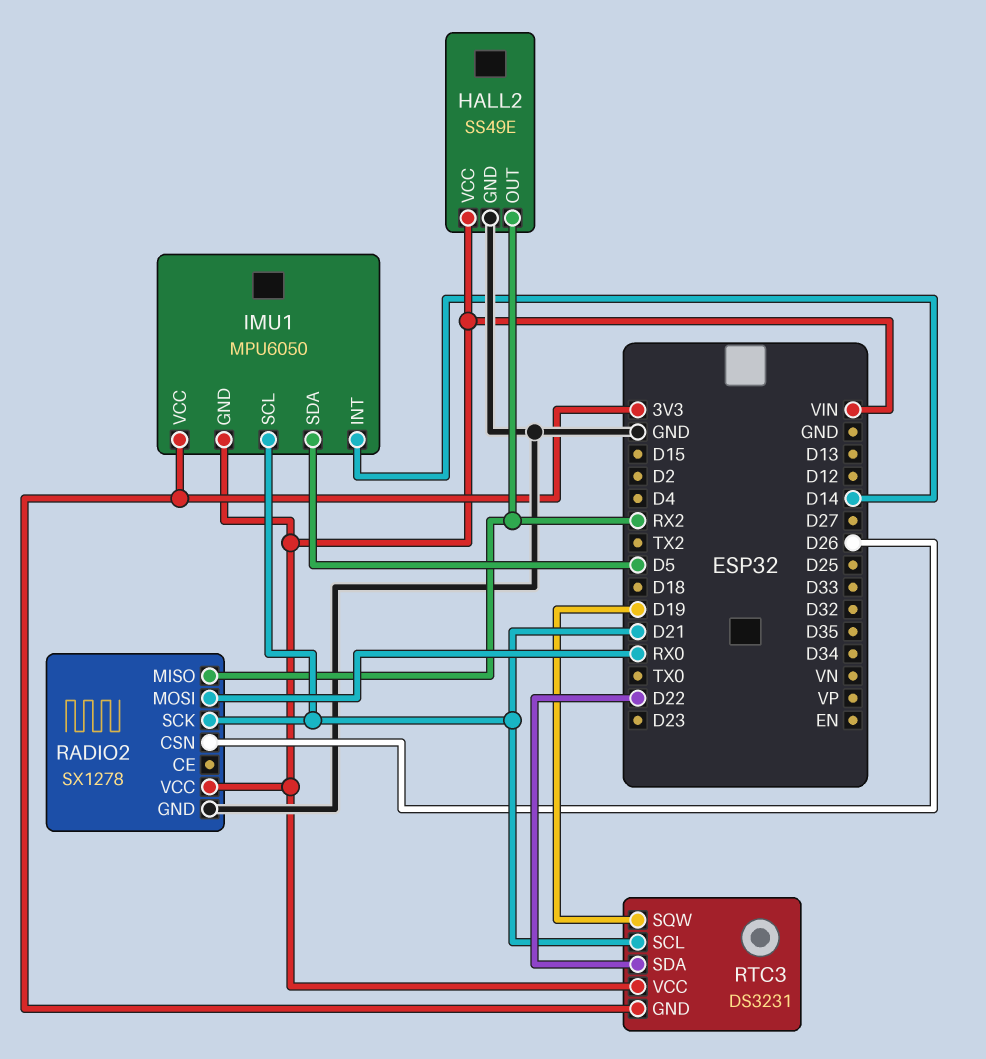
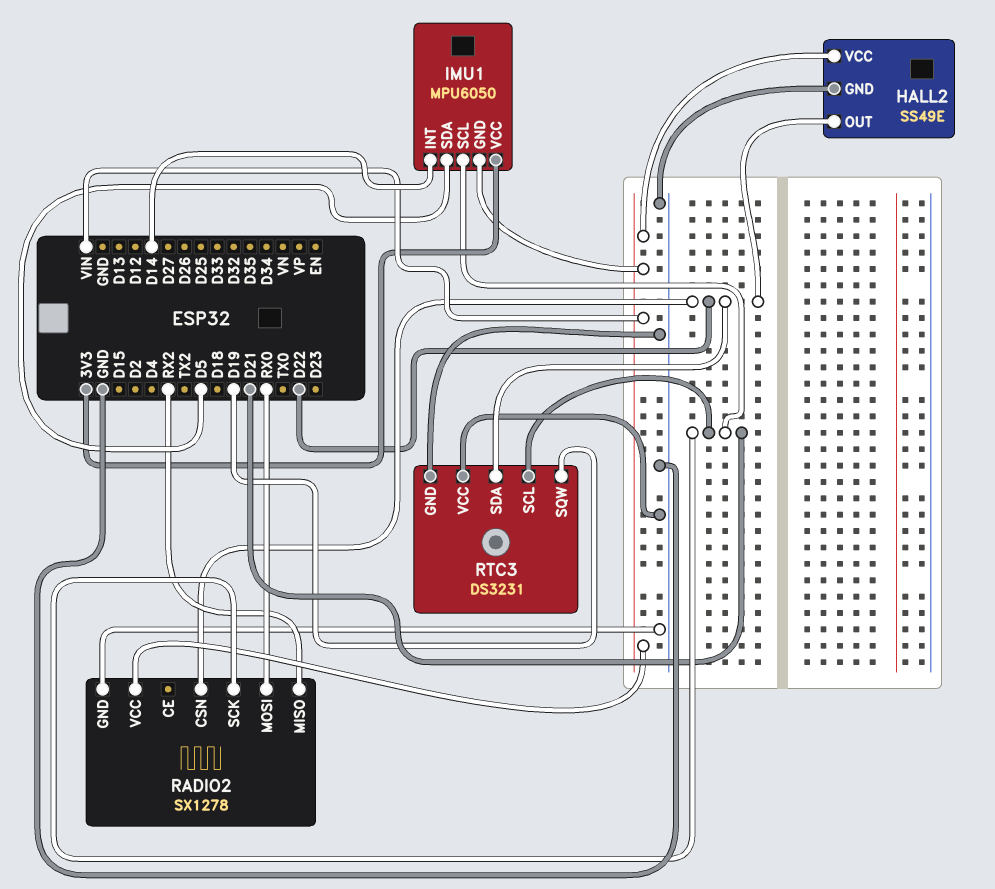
HALL2 pin OUT: RX2 -> D22
RADIO2 pin CSN: D26 -> D22
RTC3 pin GND: 3V3 -> GND
RTC3 pin VCC: VIN -> GND

